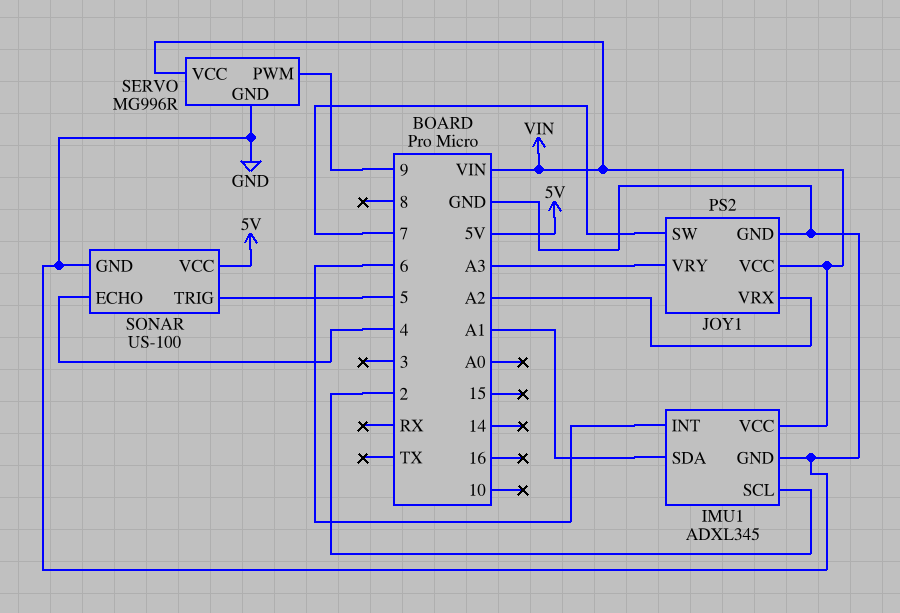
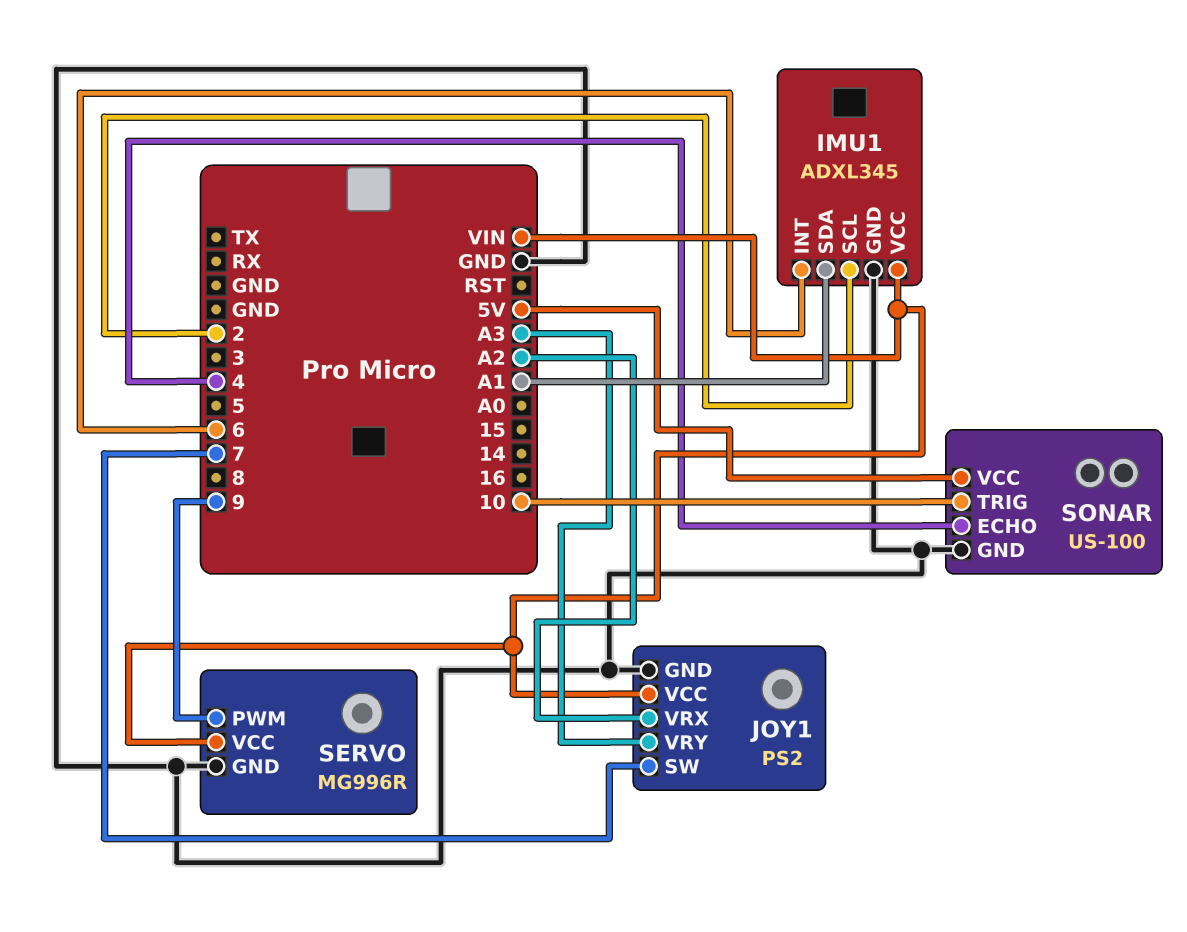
SONAR pin TRIG: 5 -> 10

